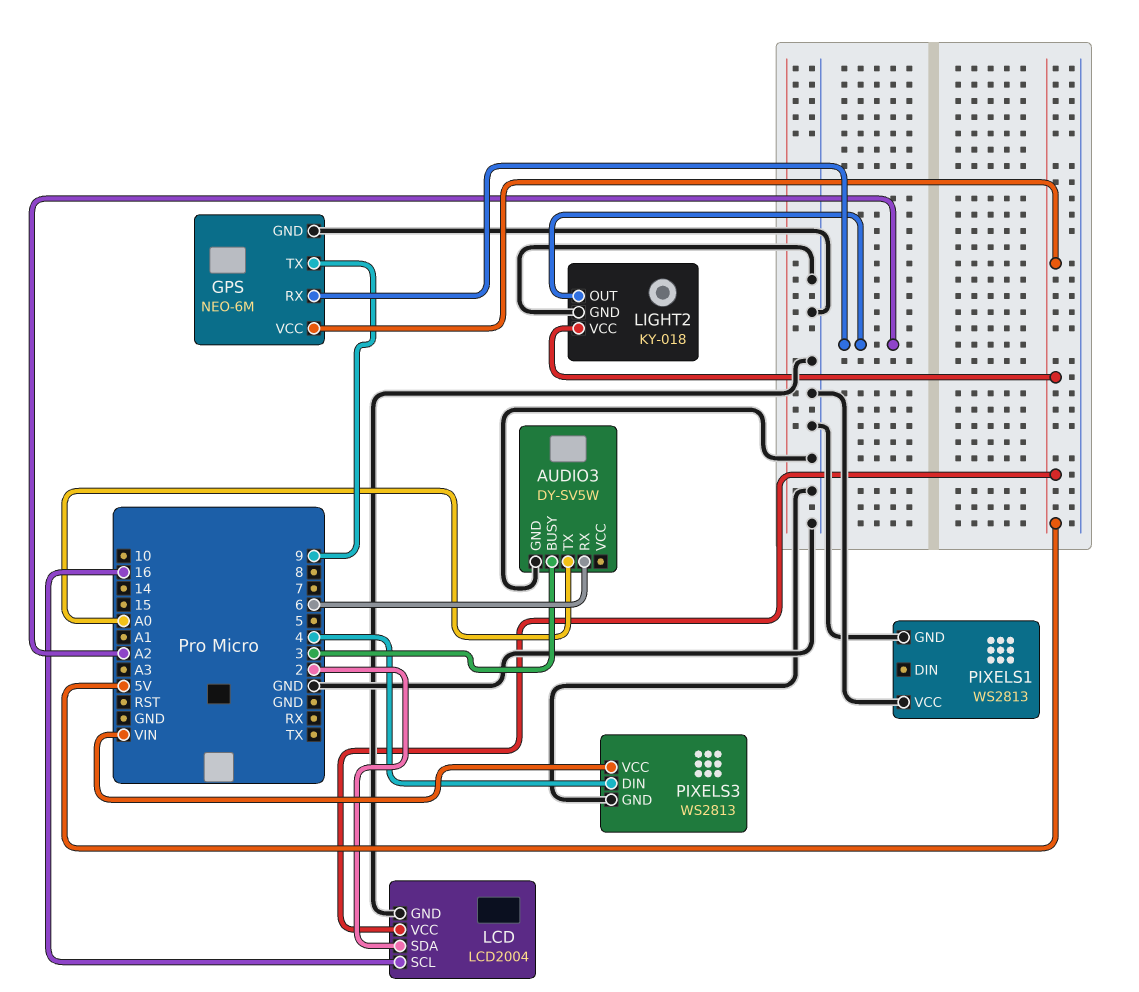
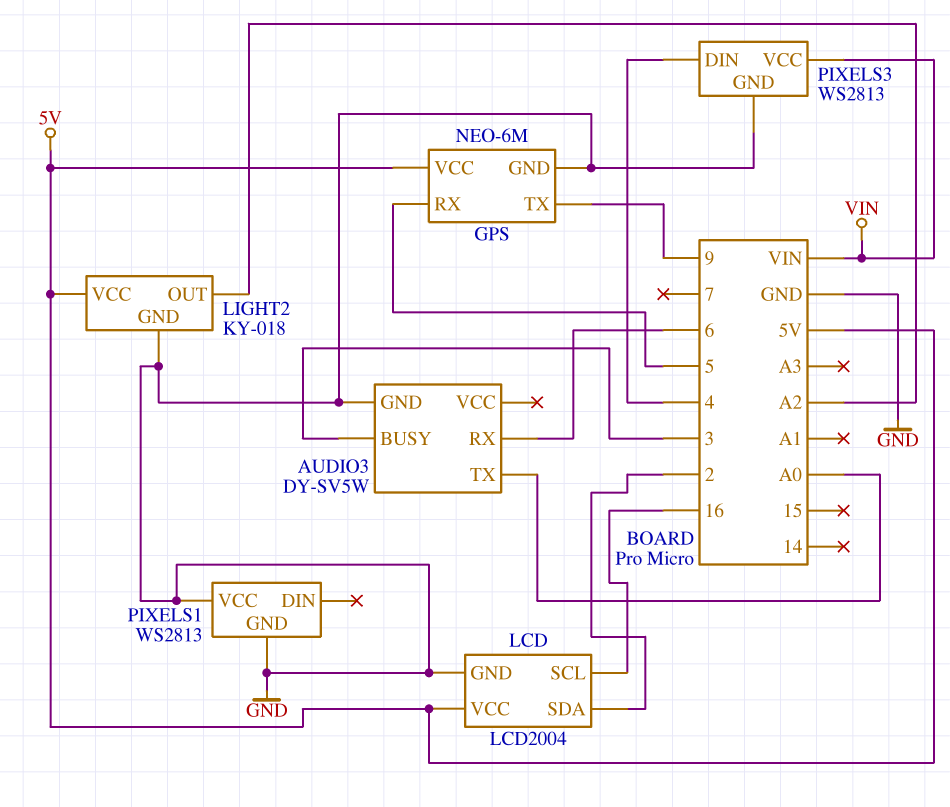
GPS pin RX: A2 -> 5

